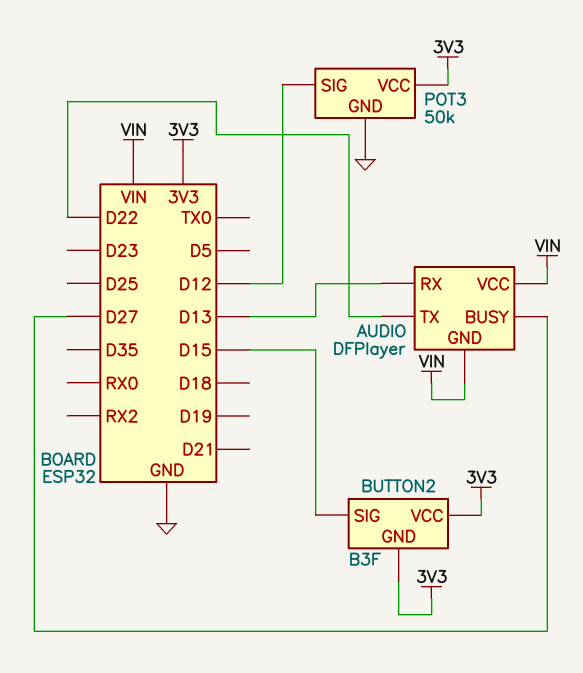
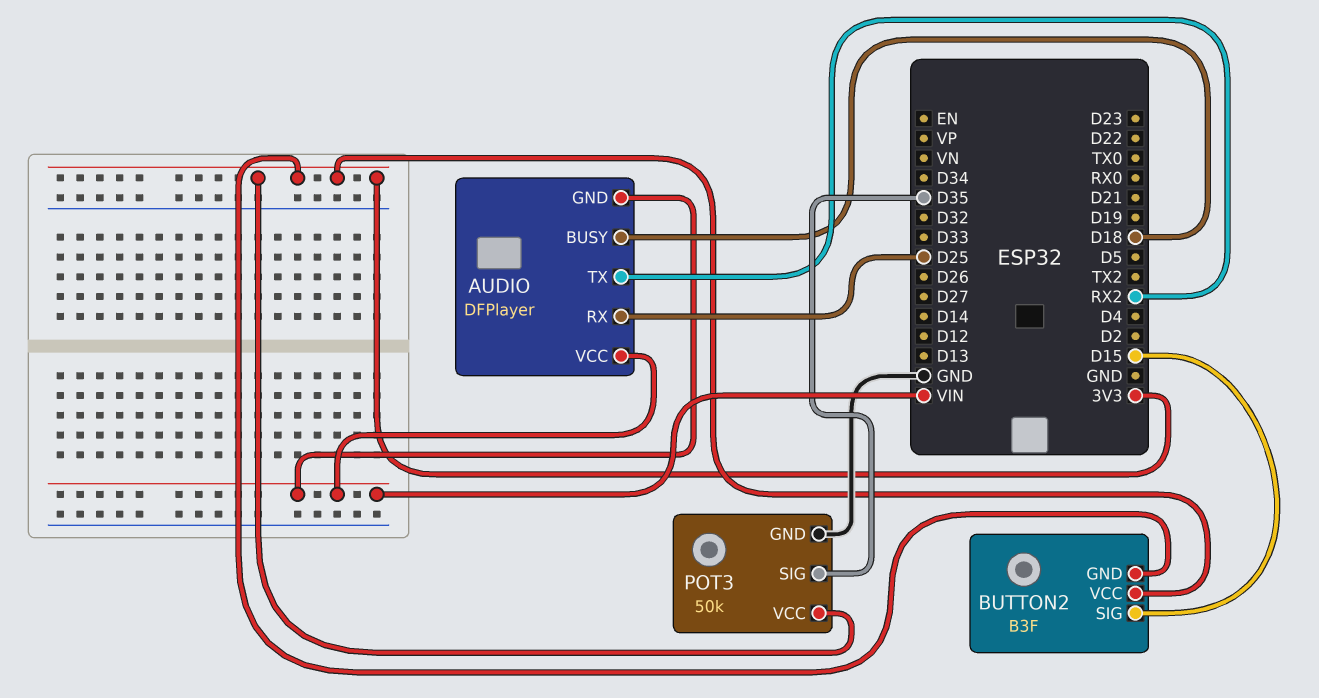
AUDIO pin BUSY: D27 -> D18
AUDIO pin RX: D13 -> D25
AUDIO pin TX: D22 -> RX2
POT3 pin SIG: D12 -> D35

